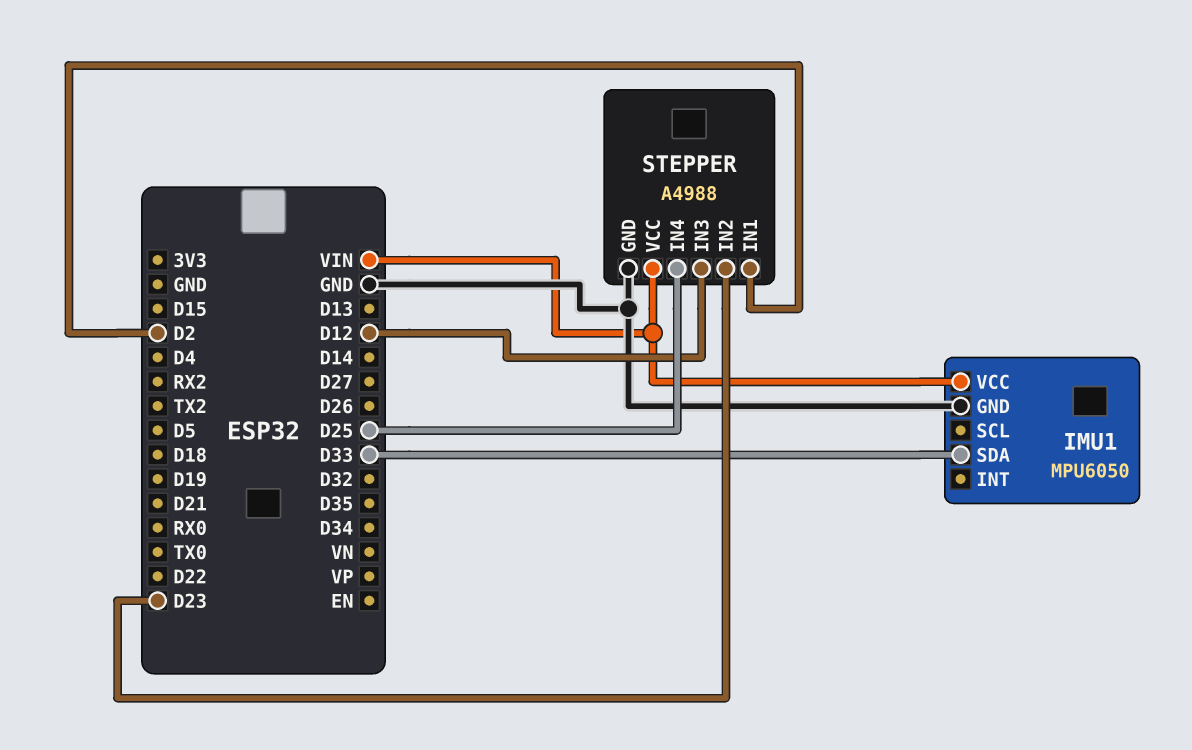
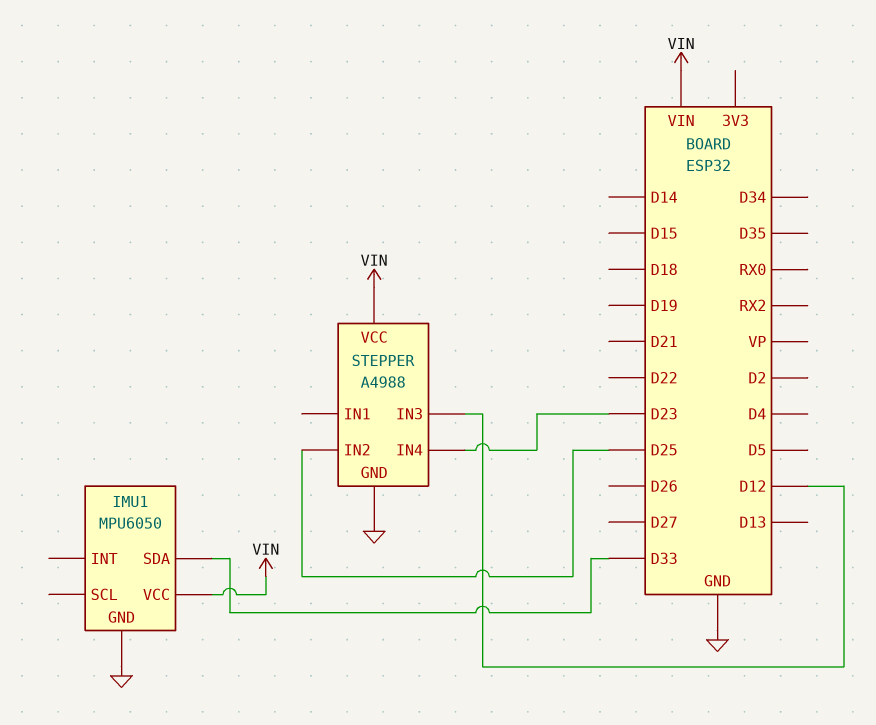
STEPPER pin IN1: D2 -> none
STEPPER pin IN2: D23 -> D25
STEPPER pin IN4: D25 -> D23

